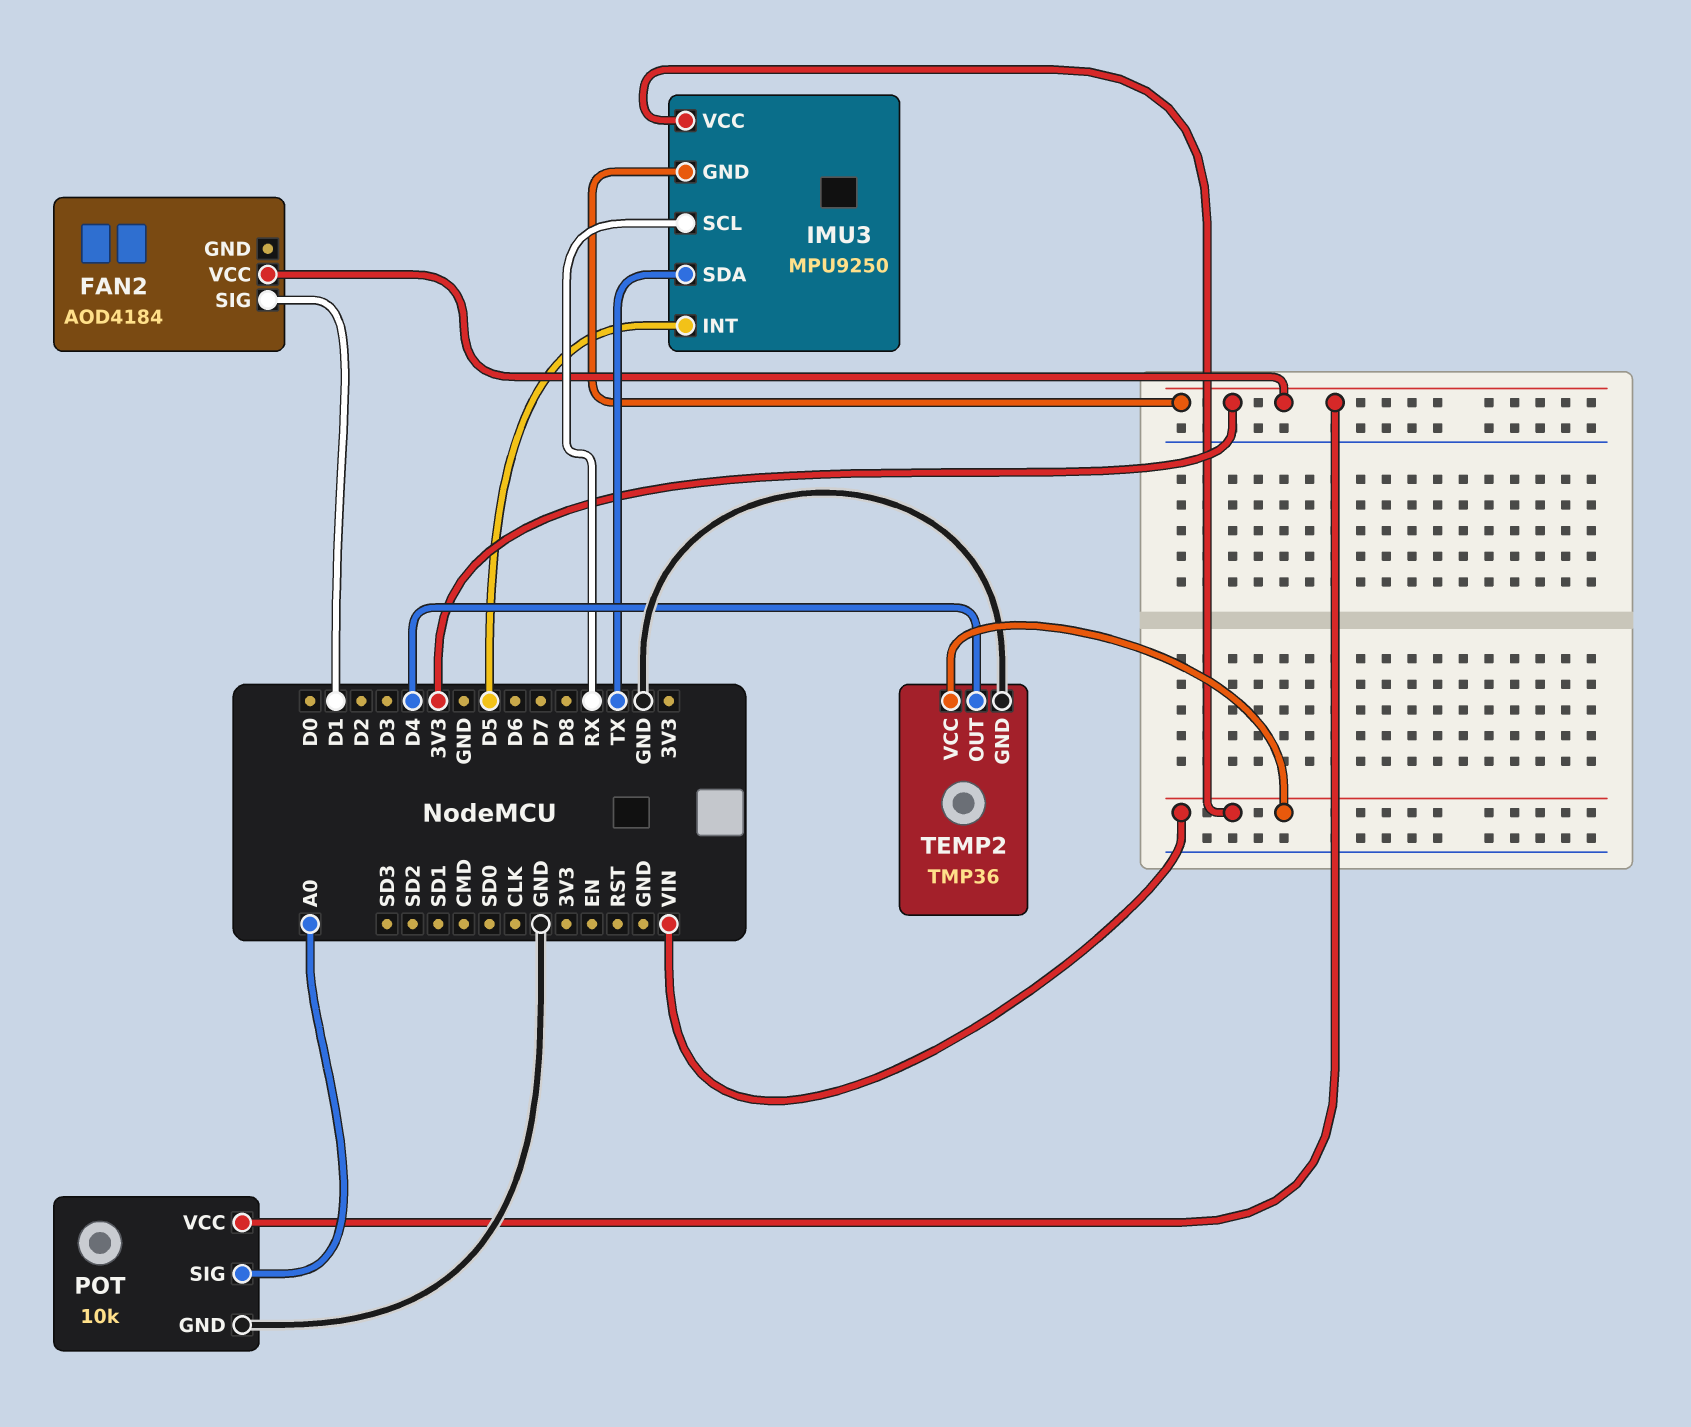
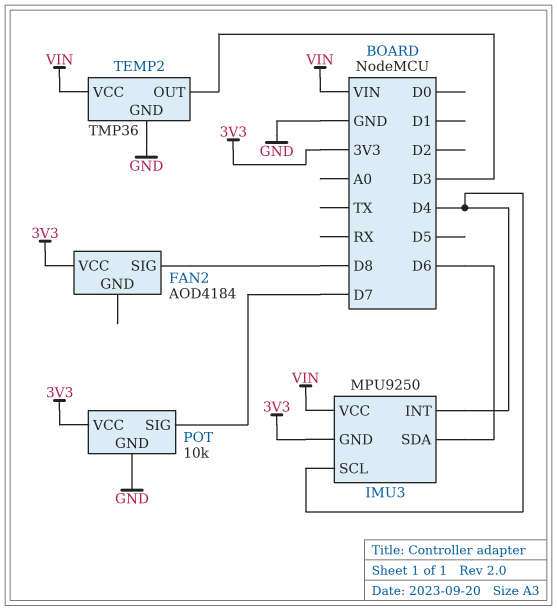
FAN2 pin SIG: D1 -> D8
IMU3 pin INT: D5 -> D4
IMU3 pin SCL: RX -> D4
IMU3 pin SDA: TX -> D6
POT pin SIG: A0 -> D7
TEMP2 pin OUT: D4 -> D3

